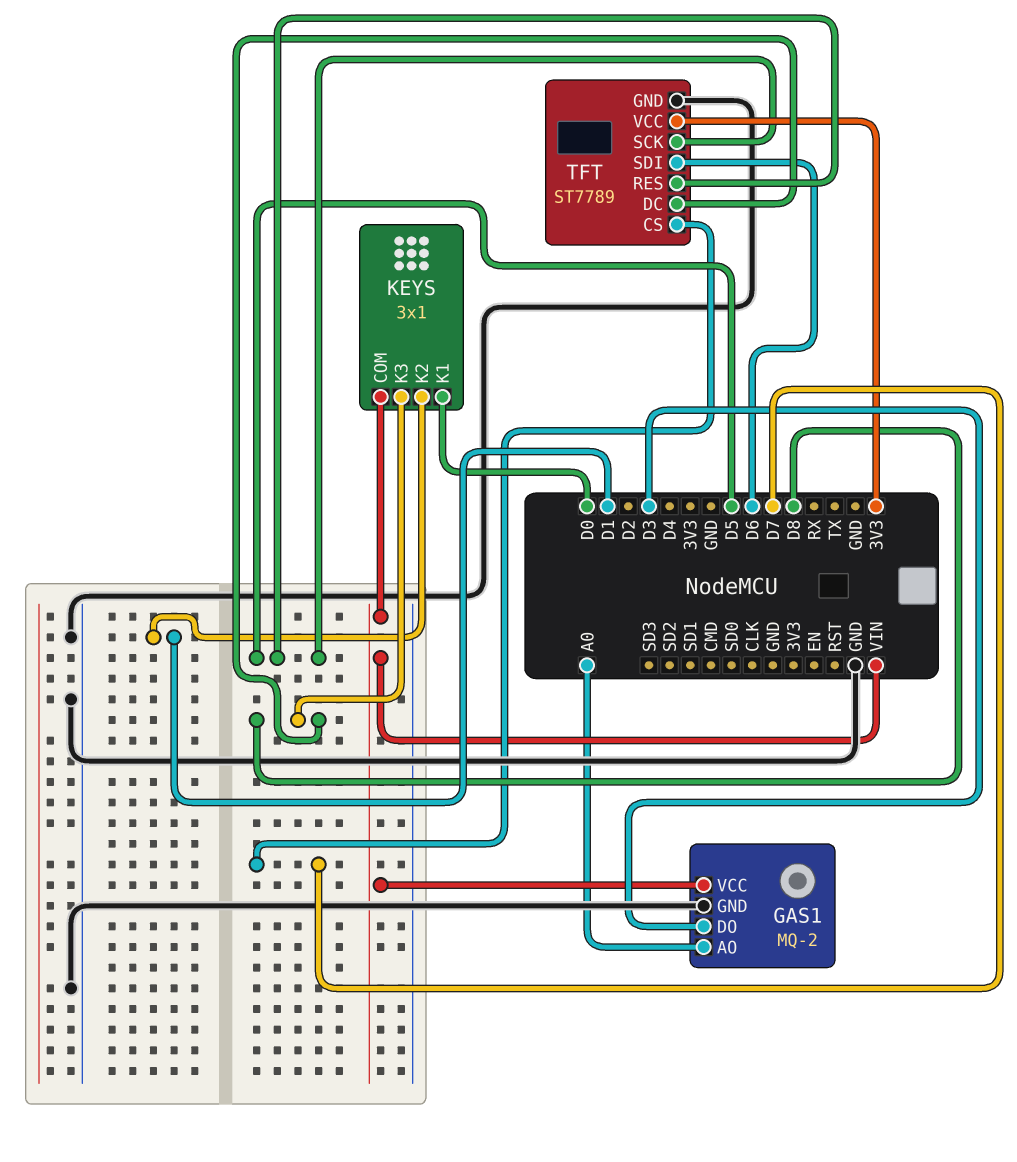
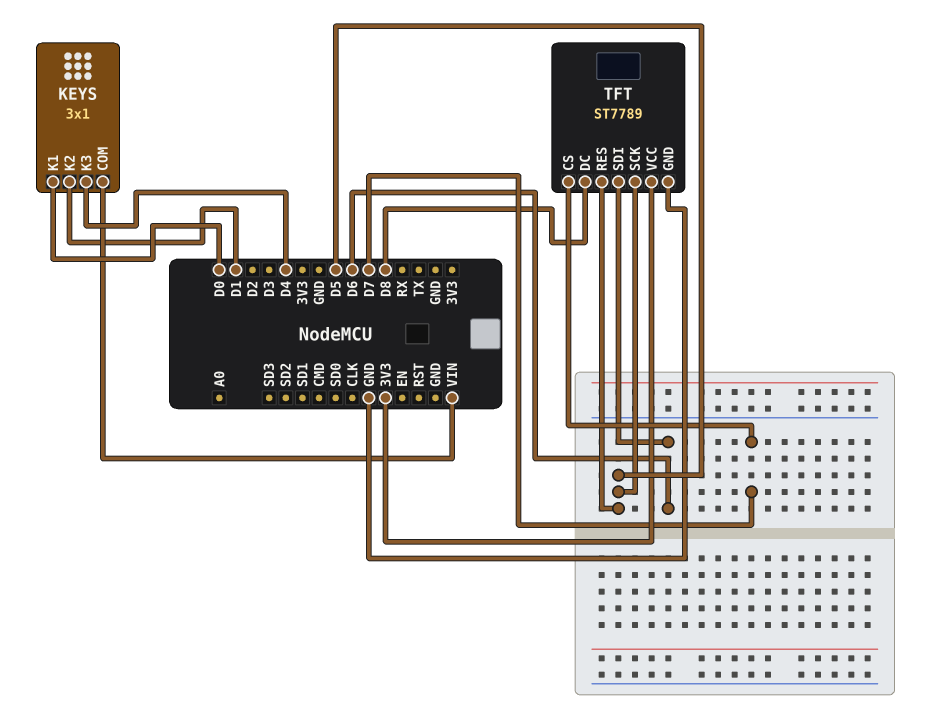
GAS1: MQ-2 -> none
GAS1 pin AO: A0 -> none
GAS1 pin DO: D3 -> none
GAS1 pin GND: GND -> none
GAS1 pin VCC: VIN -> none
KEYS pin K3: D8 -> D4

